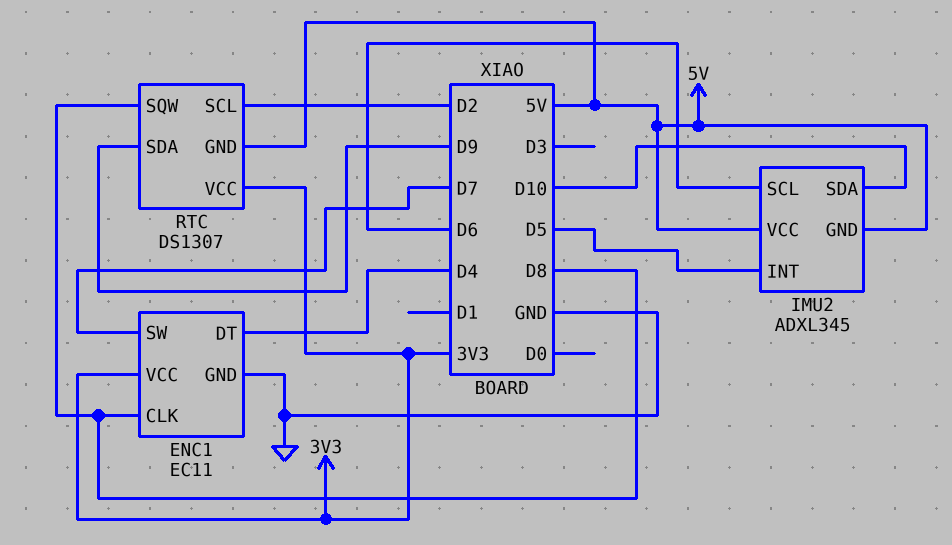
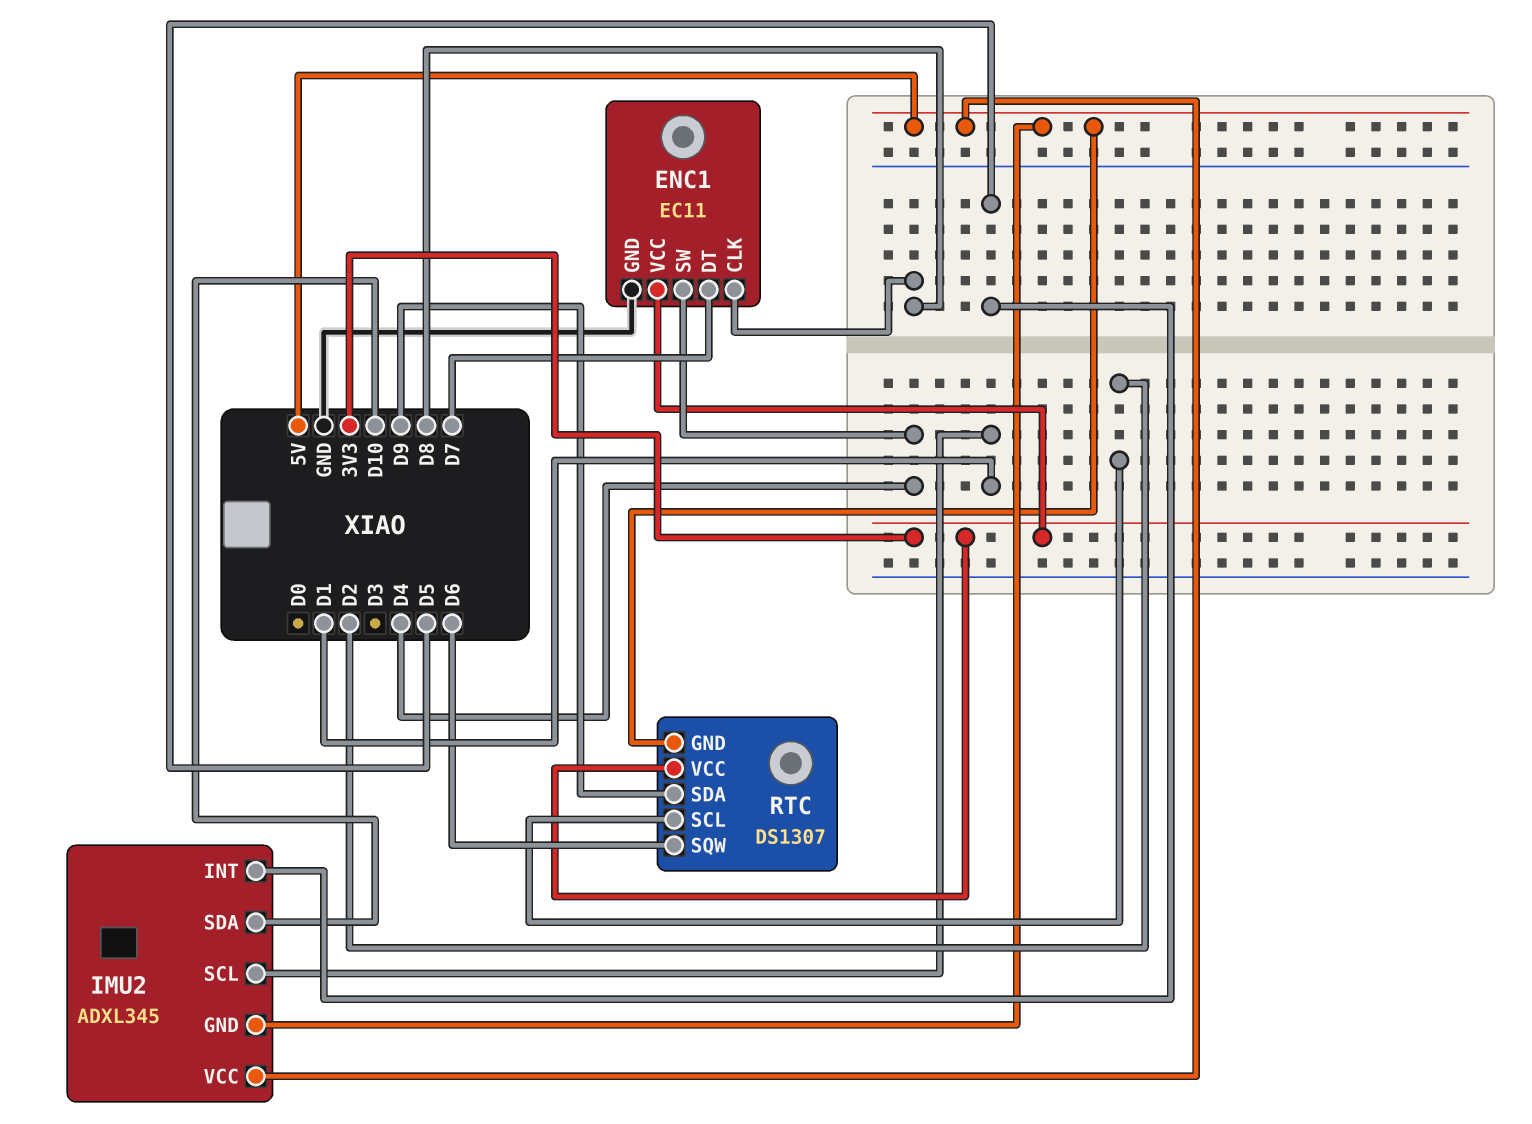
ENC1 pin DT: D4 -> D7
ENC1 pin SW: D7 -> D4
IMU2 pin SCL: D6 -> D1
RTC pin SQW: D8 -> D6

